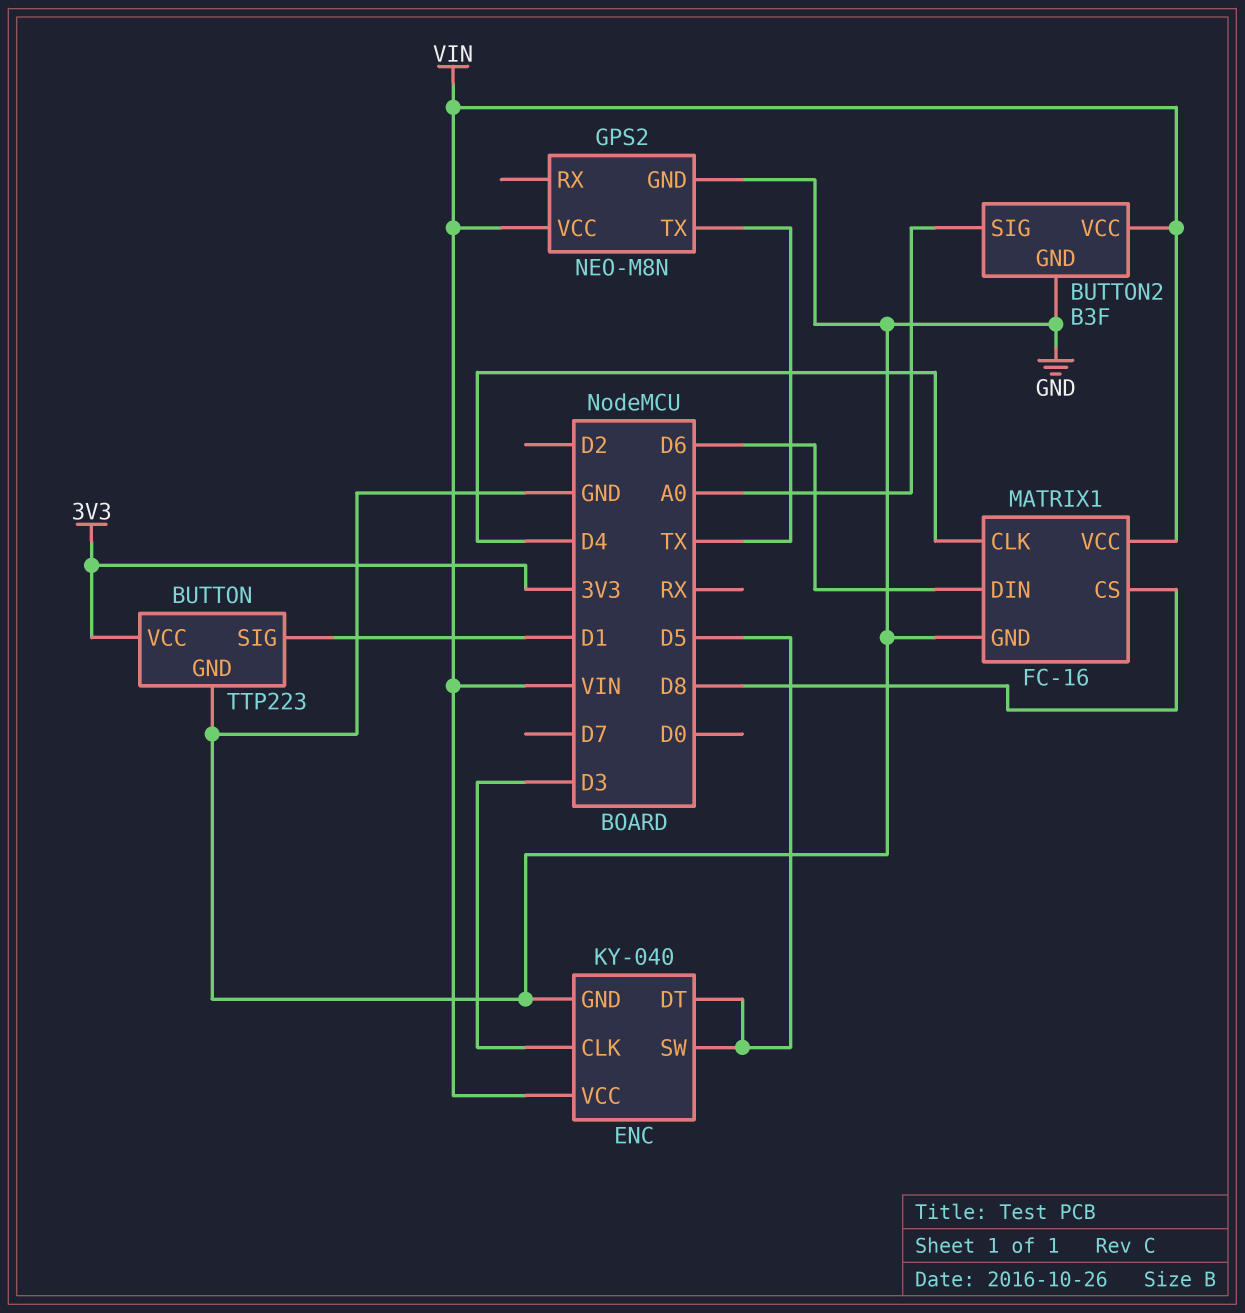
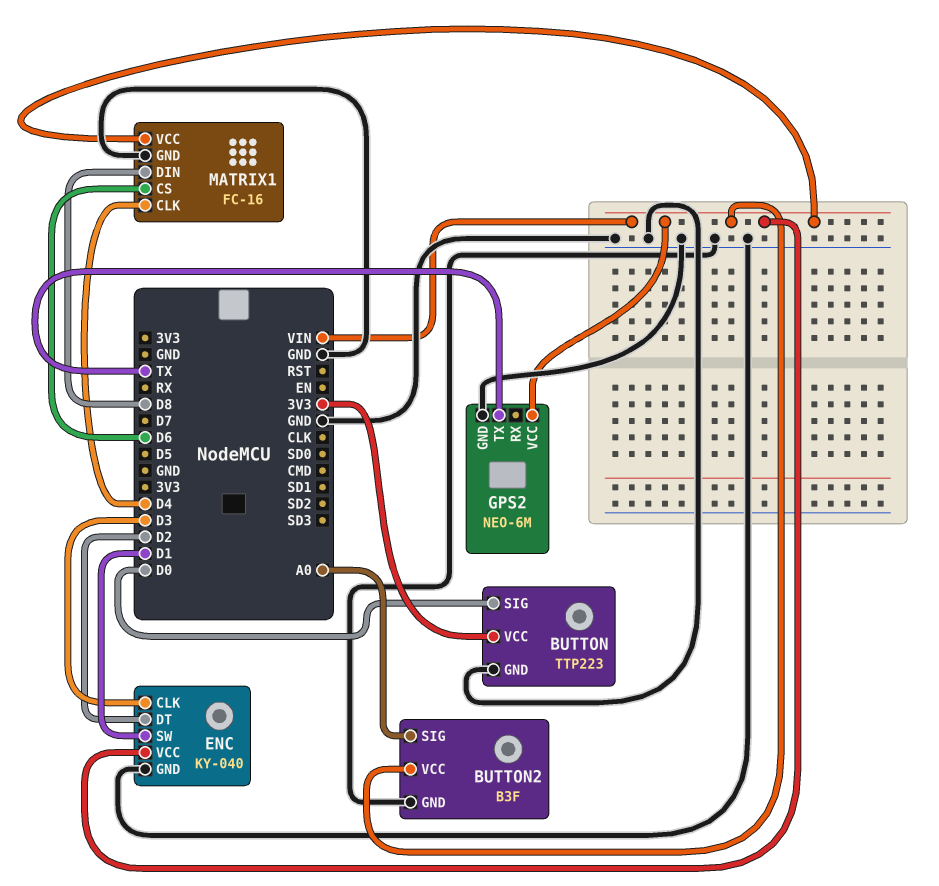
BUTTON pin SIG: D1 -> D0
ENC pin DT: D5 -> D2
ENC pin SW: D5 -> D1
GPS2: NEO-M8N -> NEO-6M
MATRIX1 pin CS: D8 -> D6
MATRIX1 pin DIN: D6 -> D8

